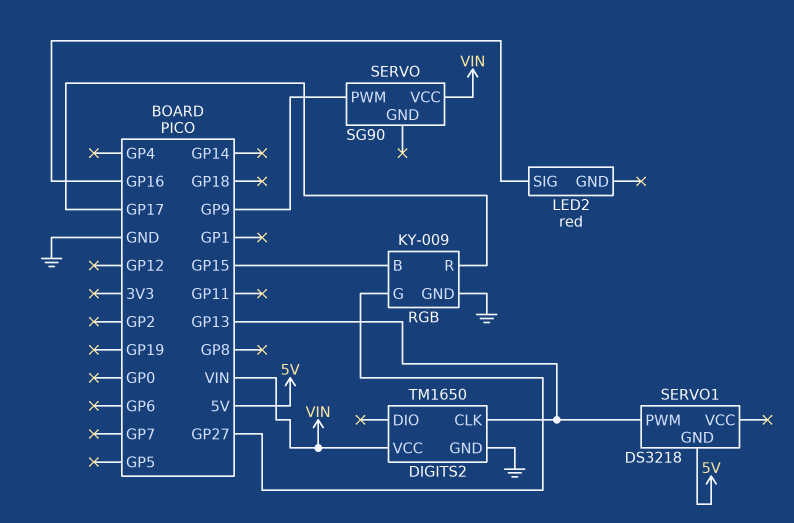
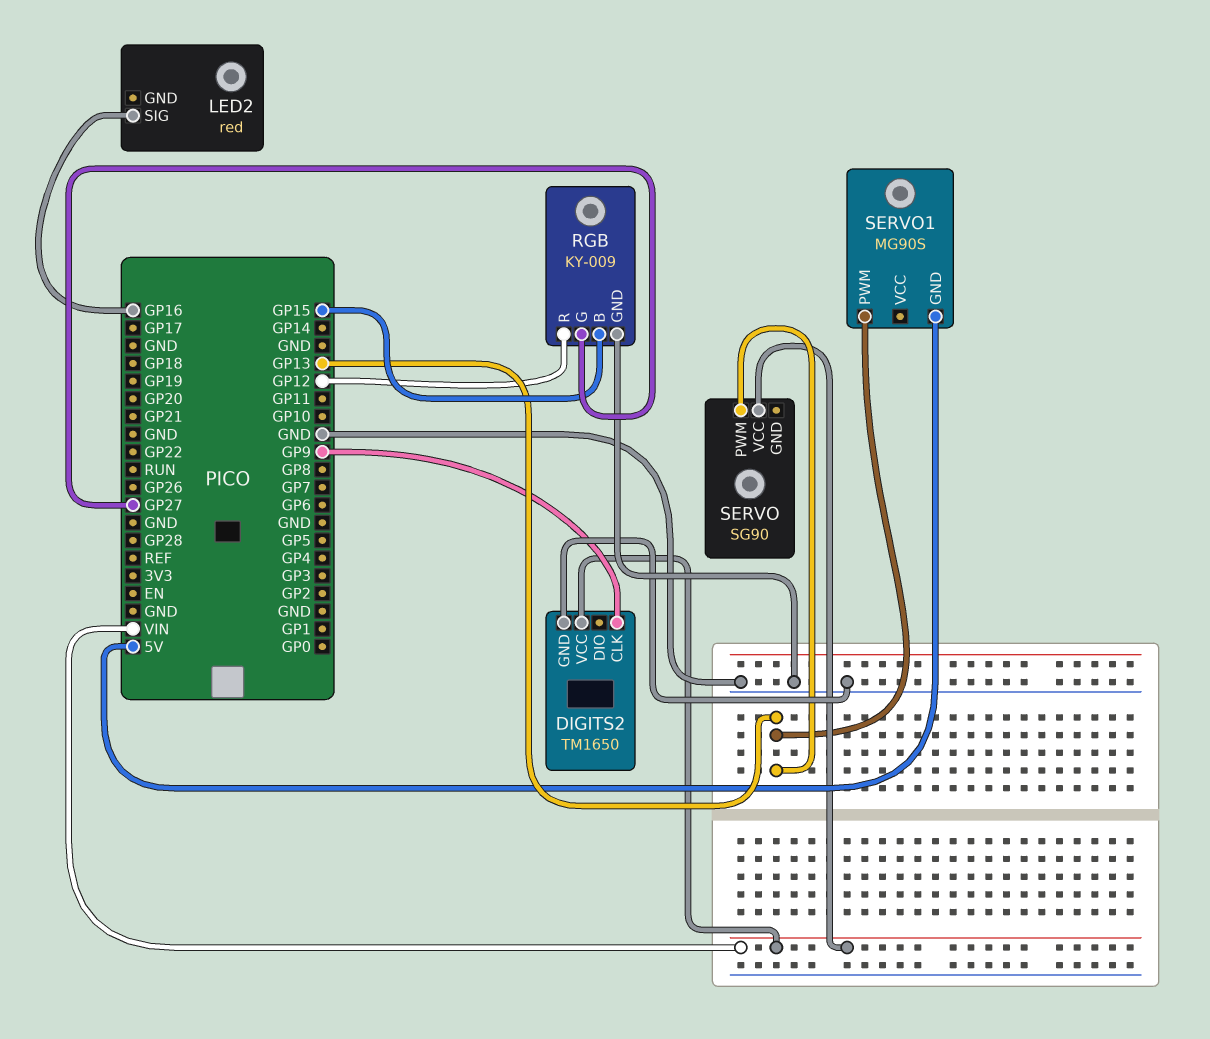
DIGITS2 pin CLK: GP13 -> GP9
RGB pin R: GP17 -> GP12
SERVO pin PWM: GP9 -> GP13
SERVO1: DS3218 -> MG90S

